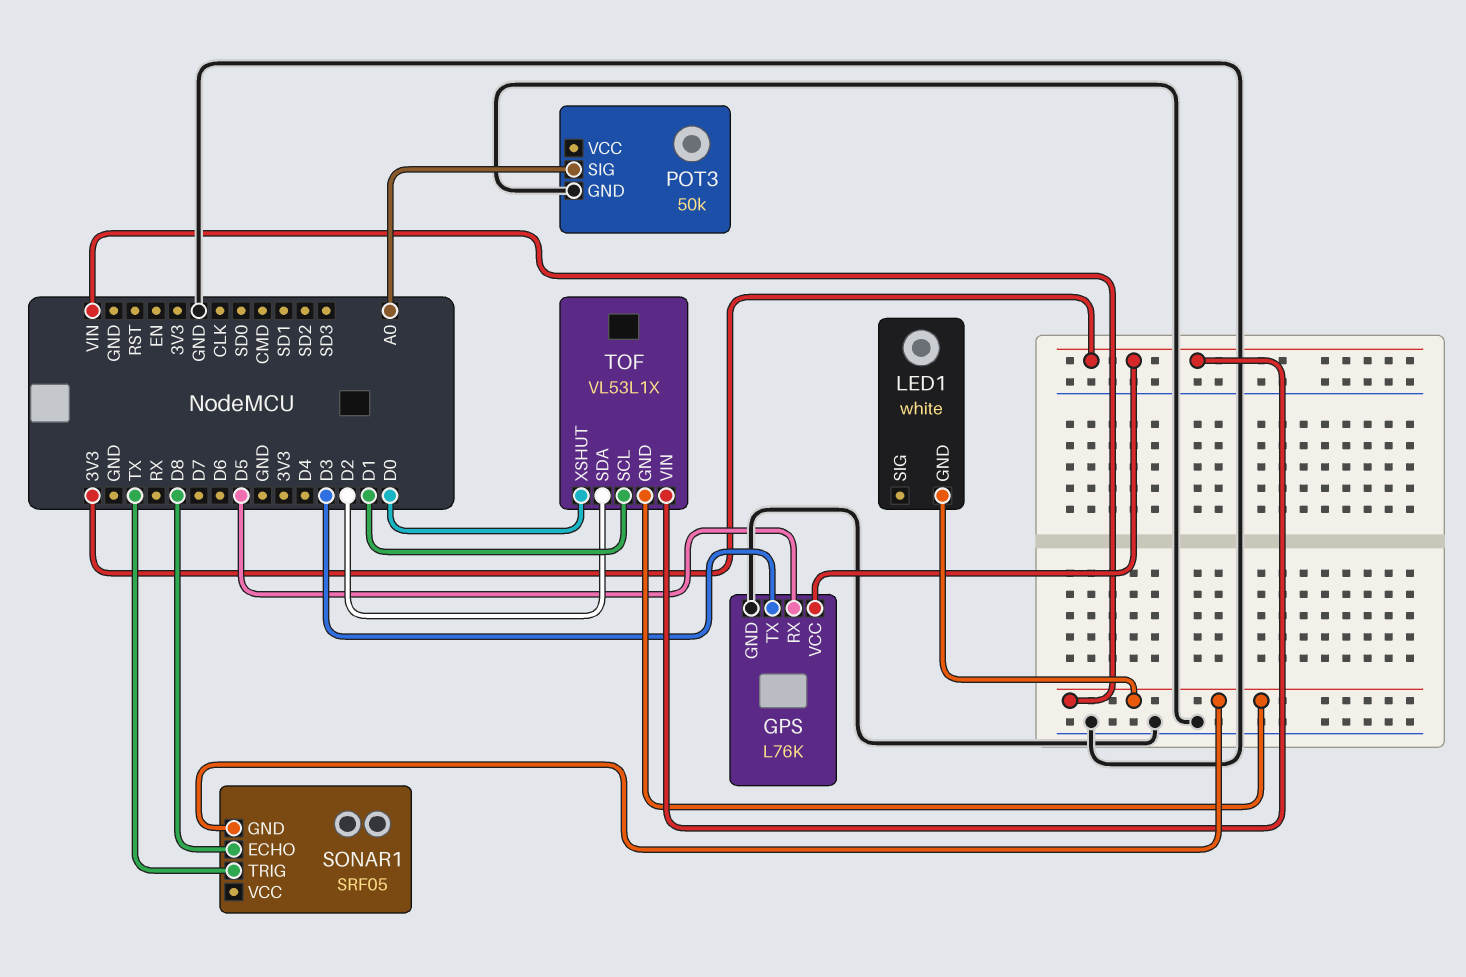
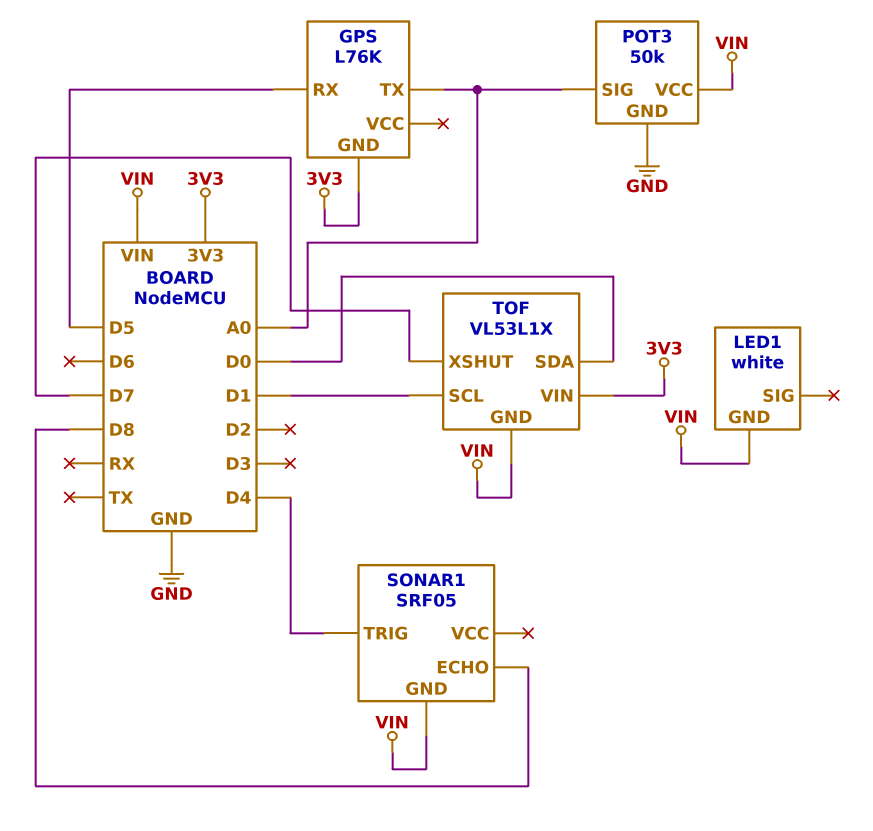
GPS pin GND: GND -> 3V3
GPS pin TX: D3 -> A0
GPS pin VCC: 3V3 -> none
POT3 pin VCC: none -> VIN
SONAR1 pin TRIG: TX -> D4
TOF pin SDA: D2 -> D0
TOF pin XSHUT: D0 -> D7

